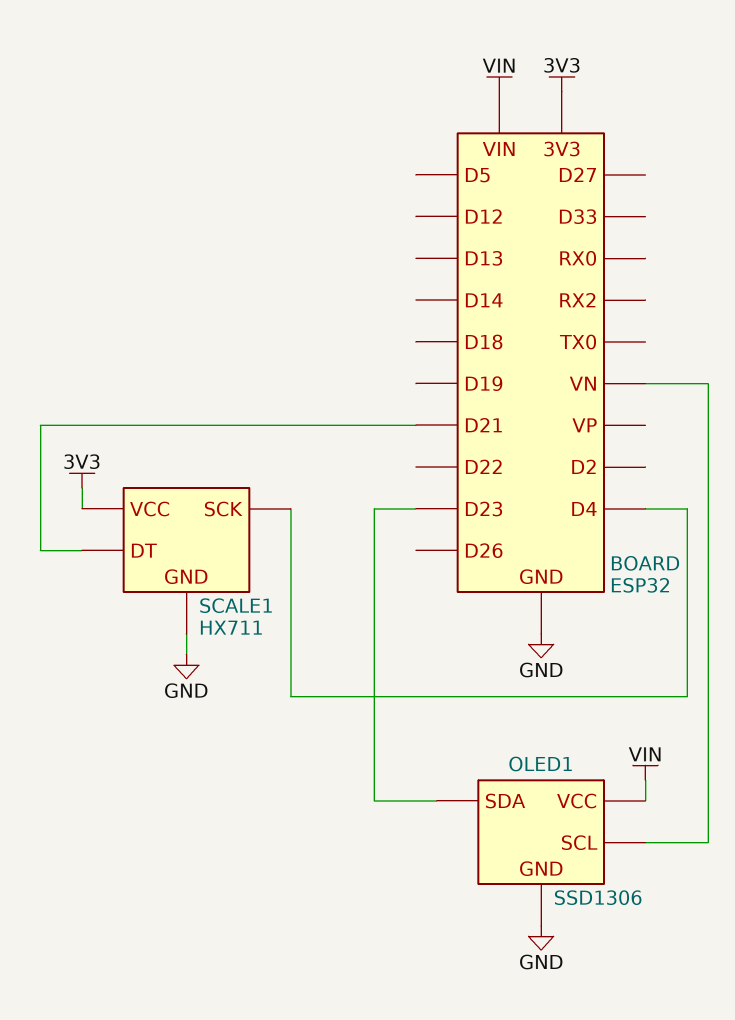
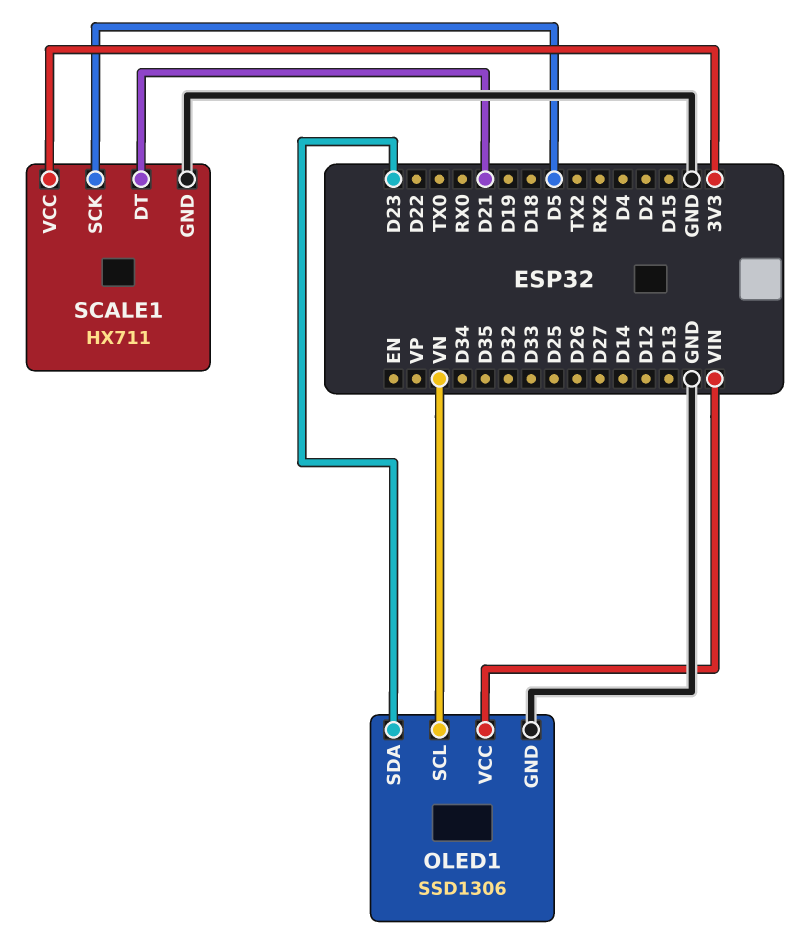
SCALE1 pin SCK: D4 -> D5

